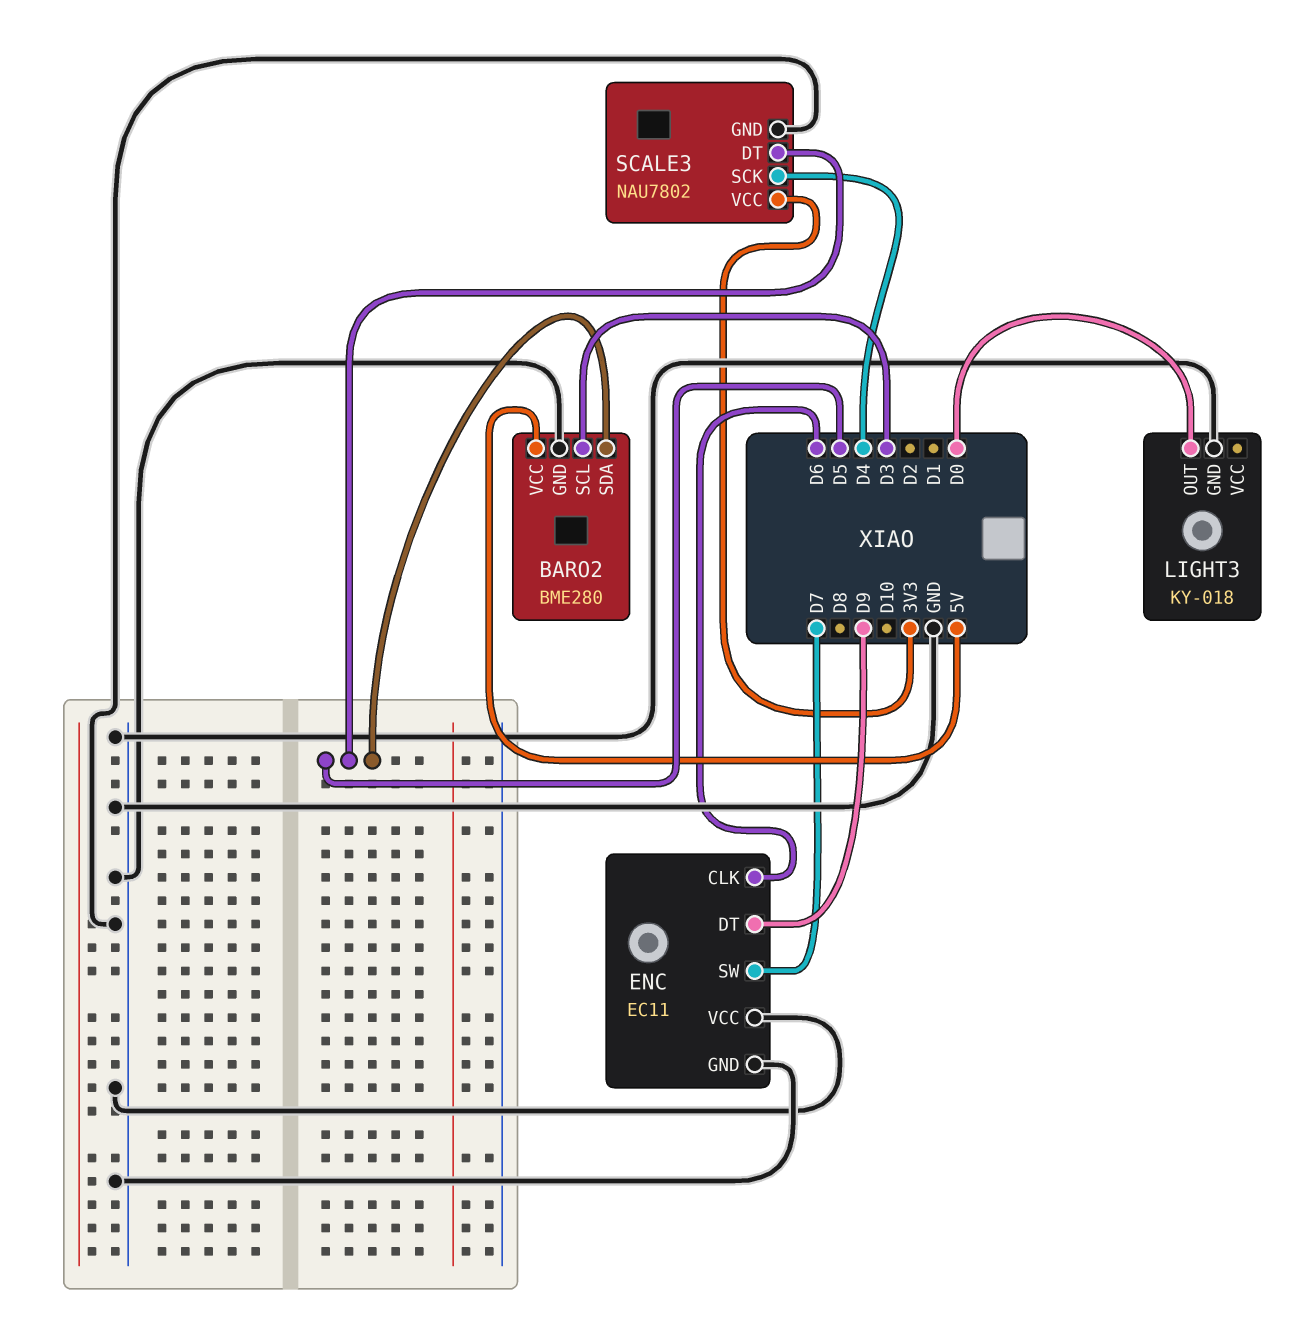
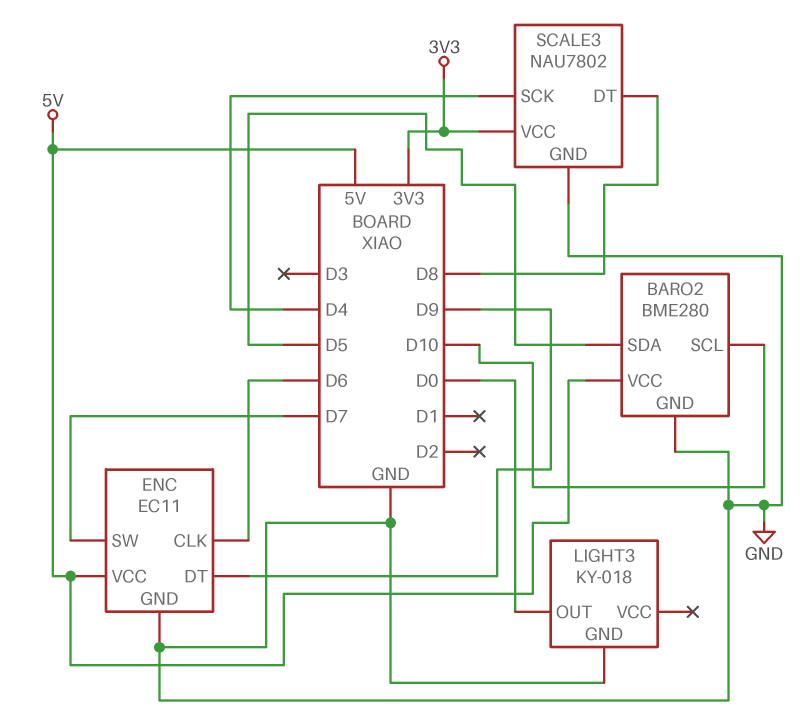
BARO2 pin SCL: D3 -> D10
ENC pin VCC: GND -> 5V
SCALE3 pin DT: D5 -> D8

